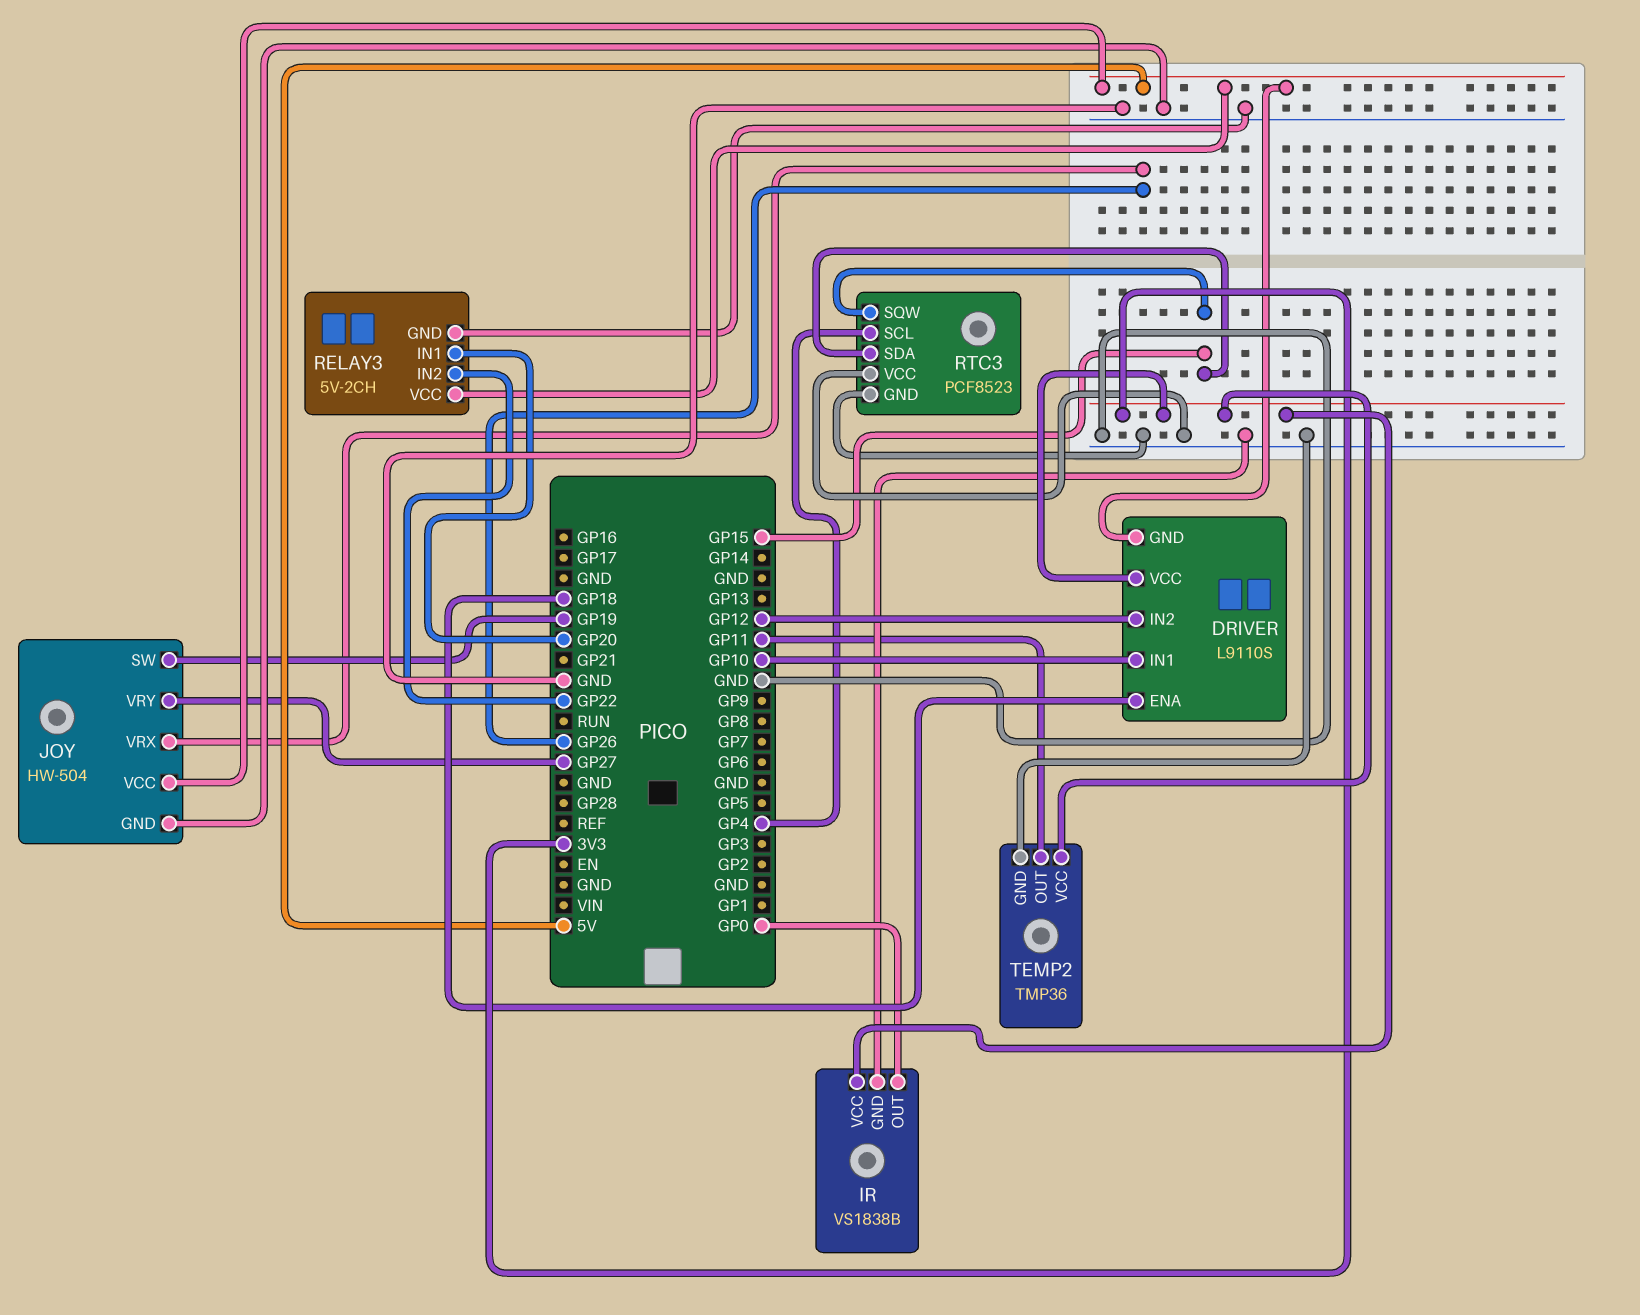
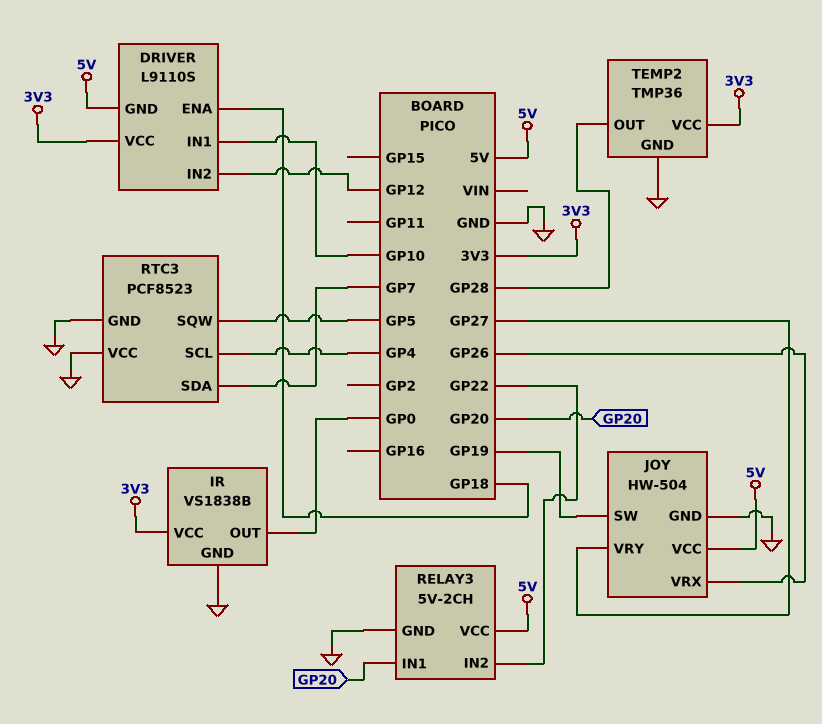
RTC3 pin SDA: GP15 -> GP7
RTC3 pin SQW: GP15 -> GP5
TEMP2 pin OUT: GP11 -> GP28

